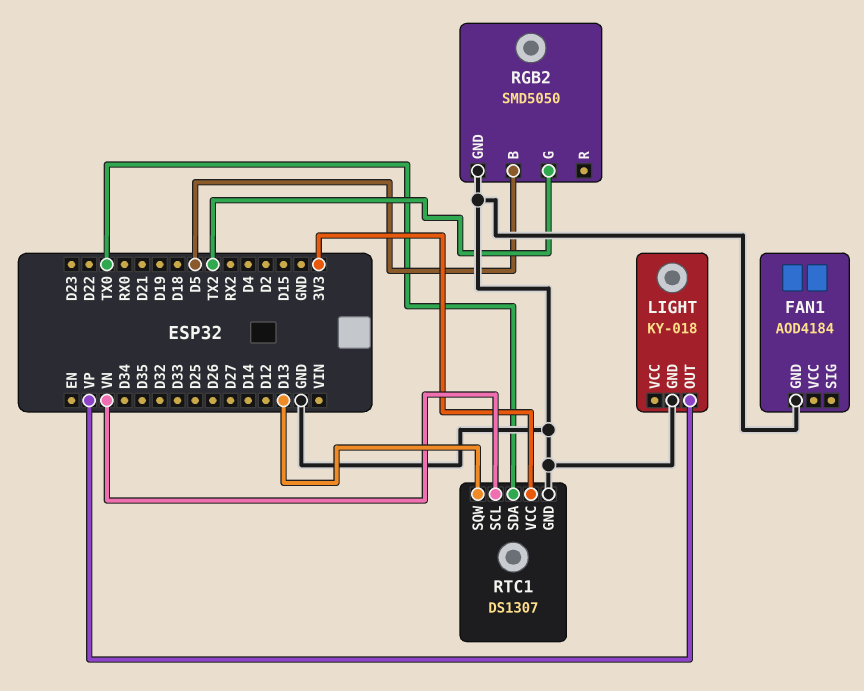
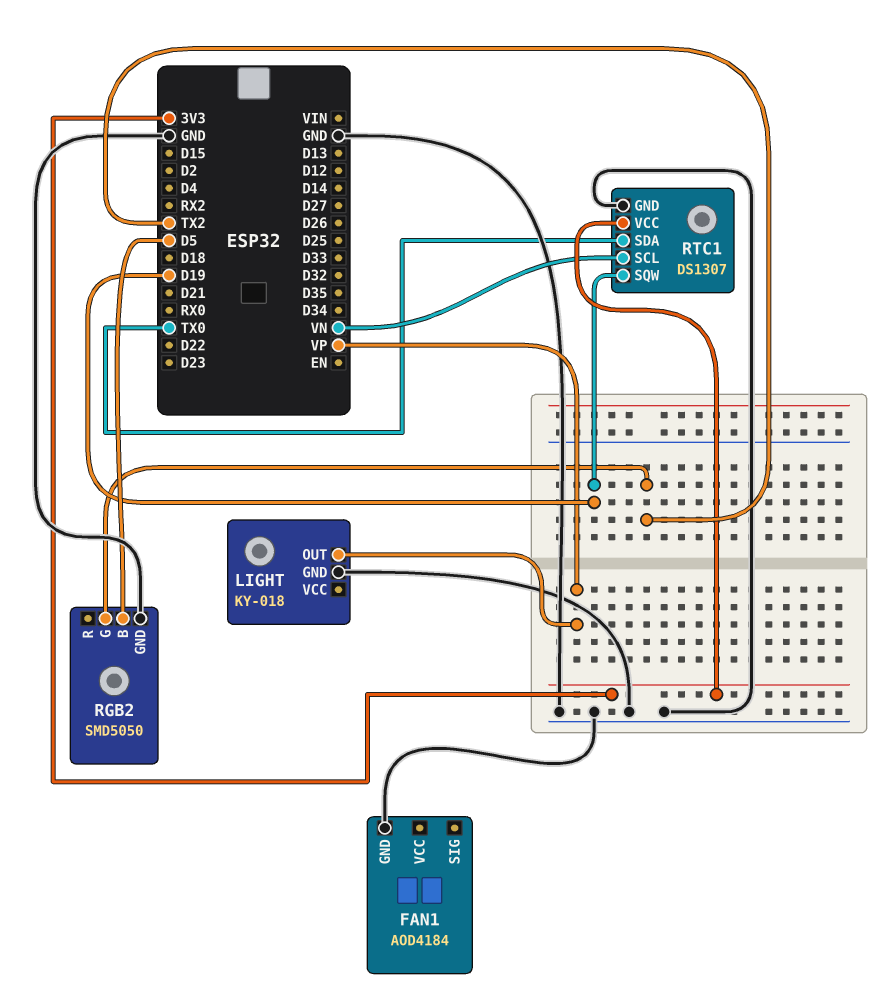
RTC1 pin SQW: D13 -> D19

